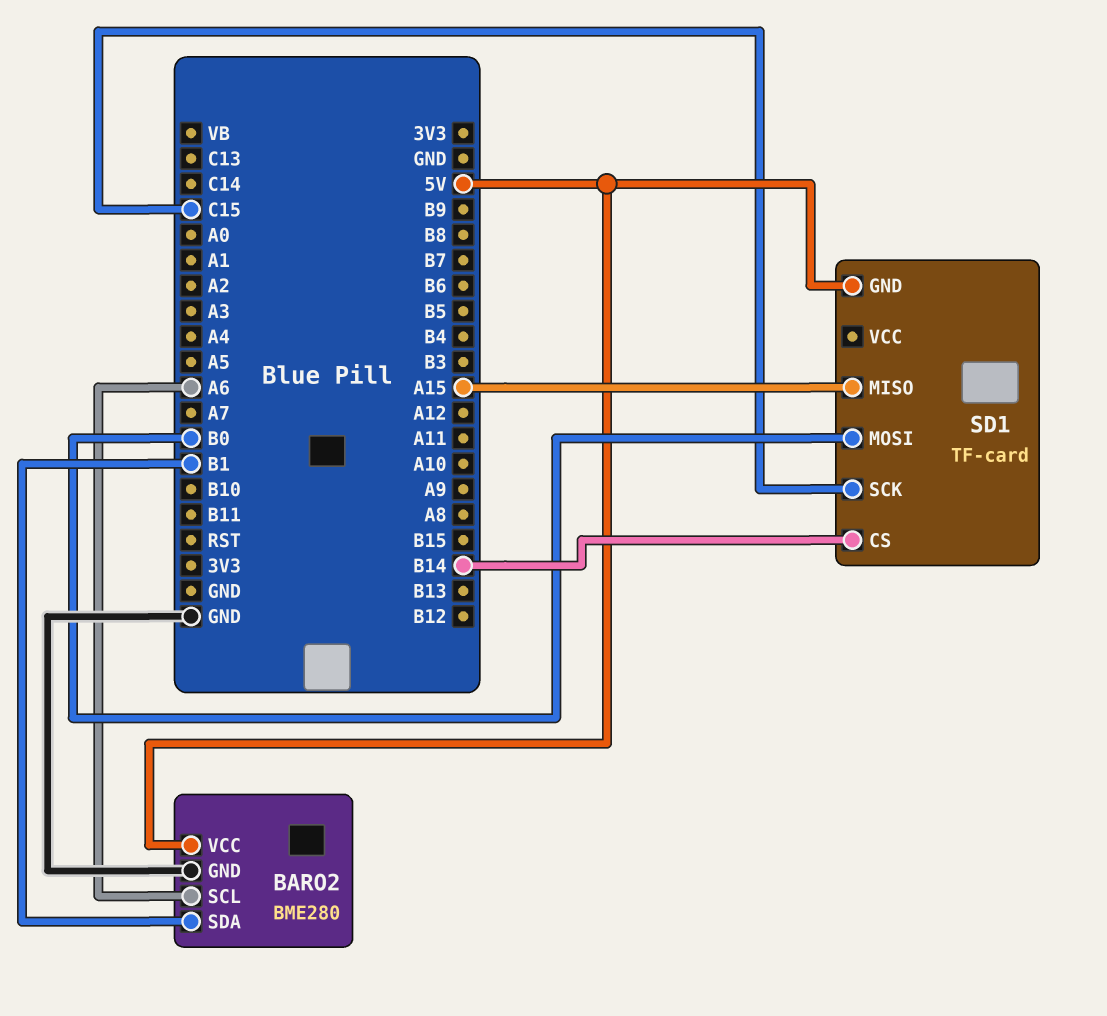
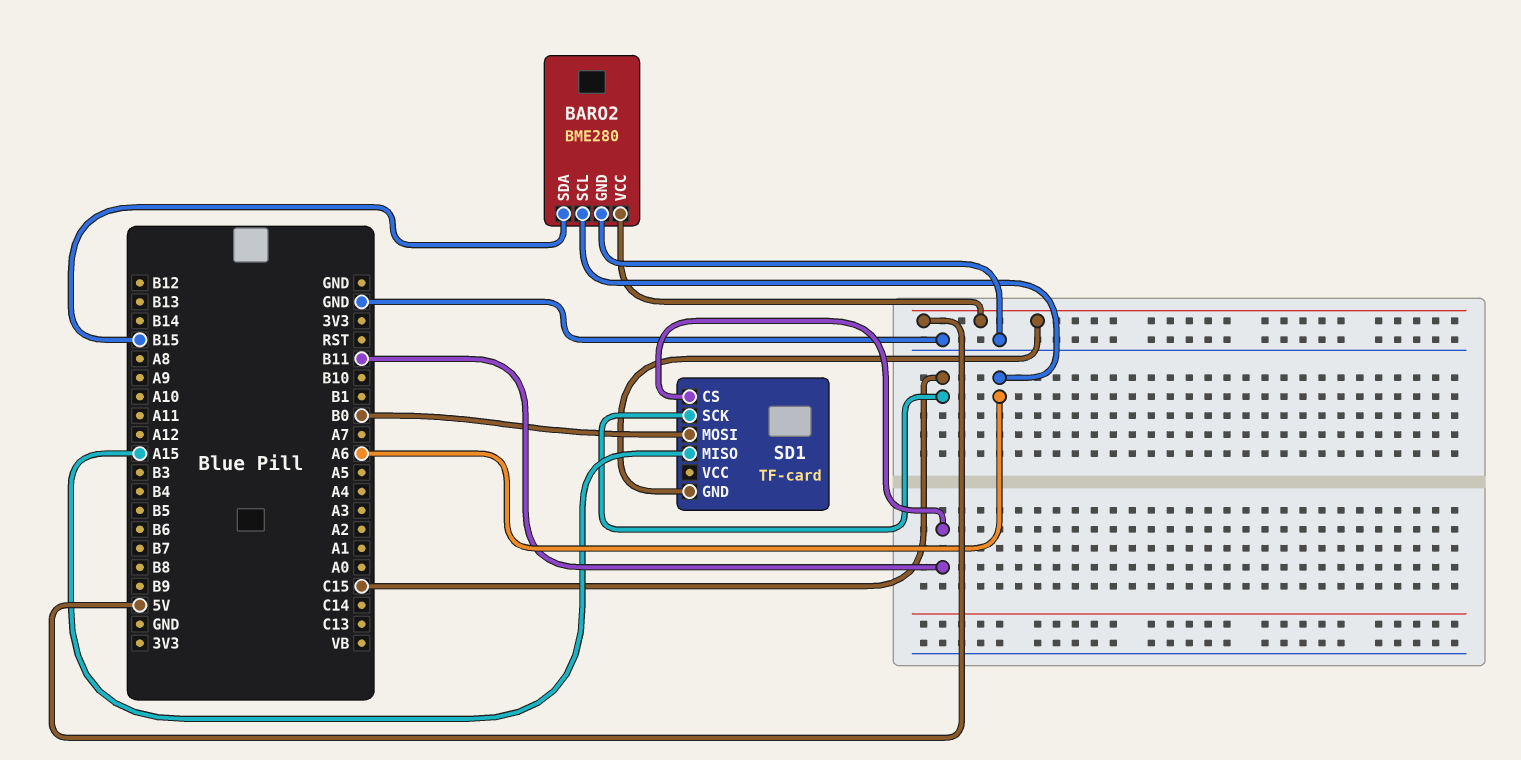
BARO2 pin SDA: B1 -> B15
SD1 pin CS: B14 -> B11

